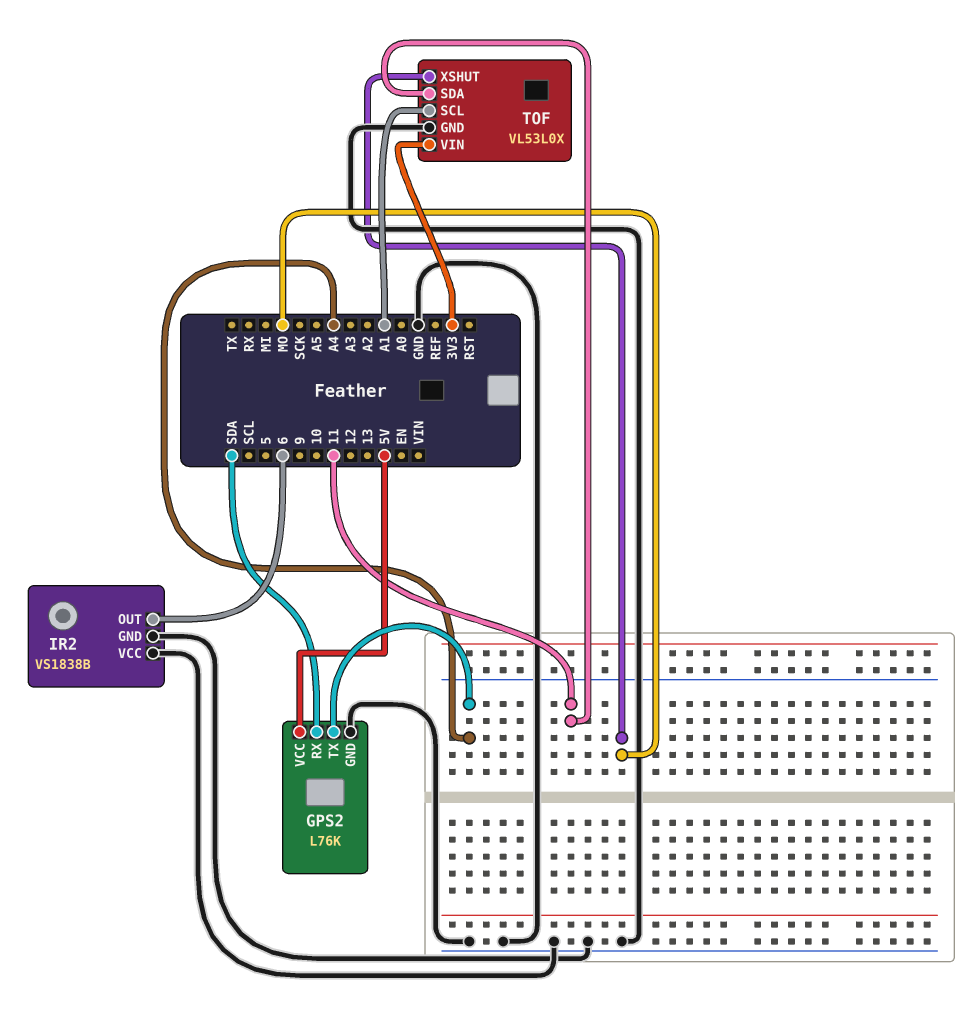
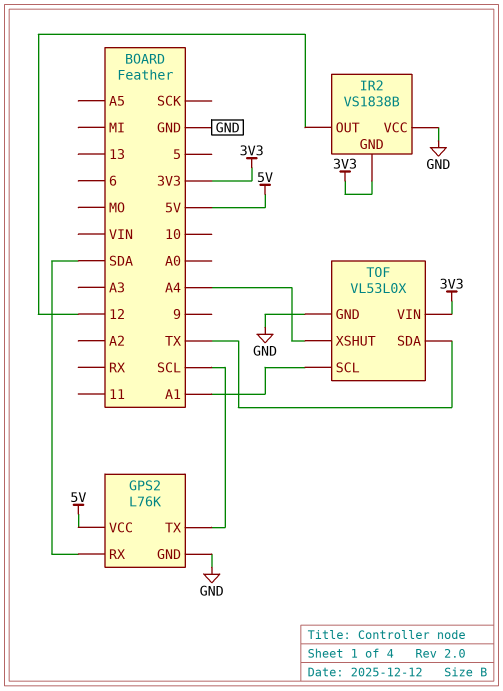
GPS2 pin TX: A4 -> SCL
IR2 pin GND: GND -> 3V3
IR2 pin OUT: 6 -> 12
TOF pin SDA: 11 -> TX
TOF pin XSHUT: MO -> A4

